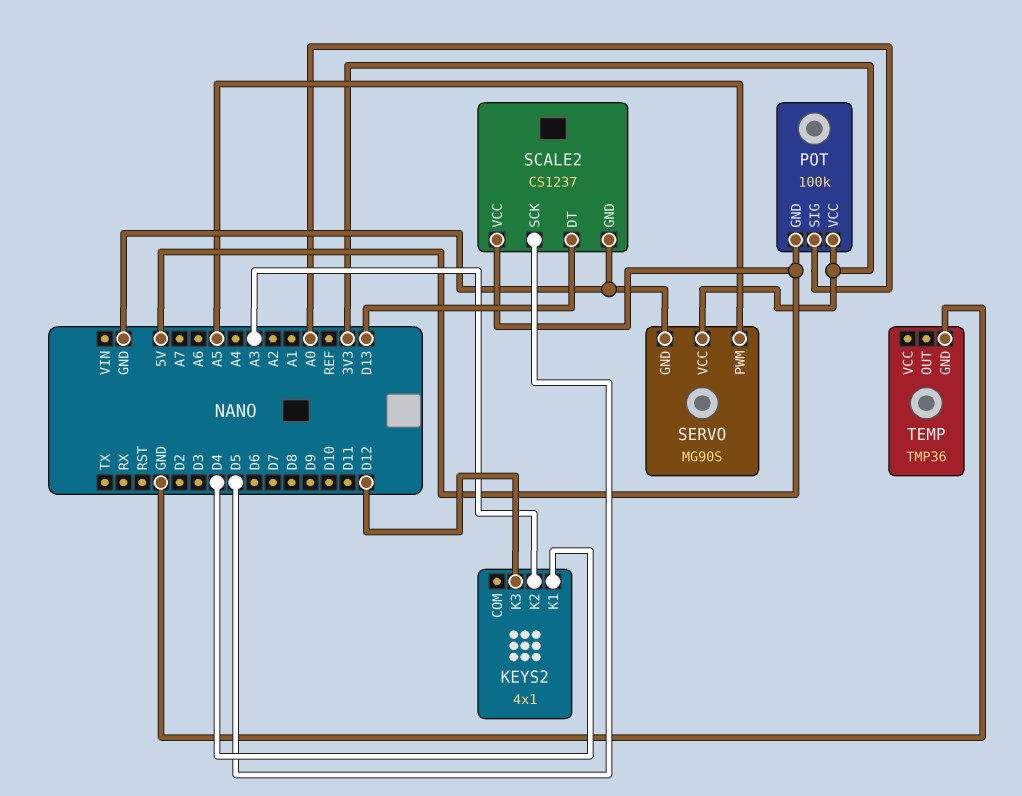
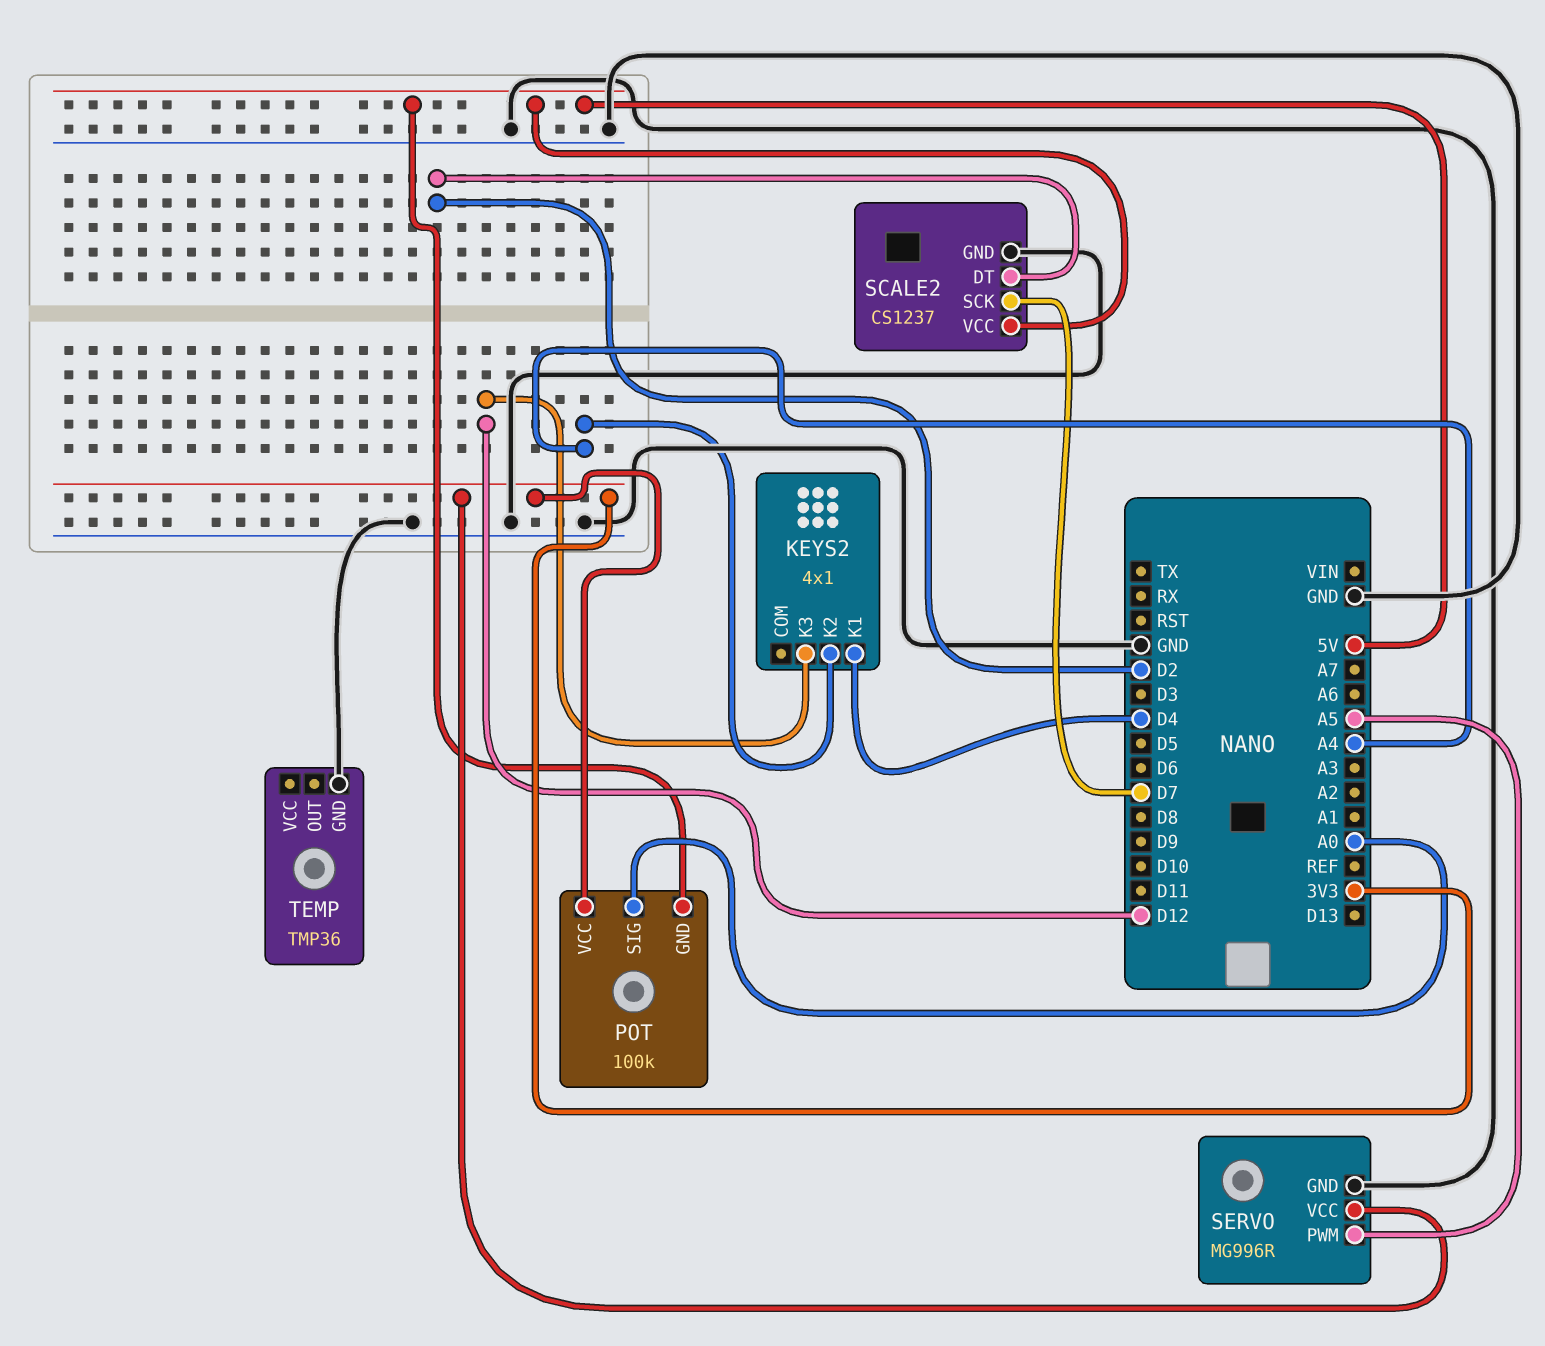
KEYS2 pin K2: A3 -> A4
SCALE2 pin DT: D13 -> D2
SCALE2 pin SCK: D5 -> D7
SERVO: MG90S -> MG996R

